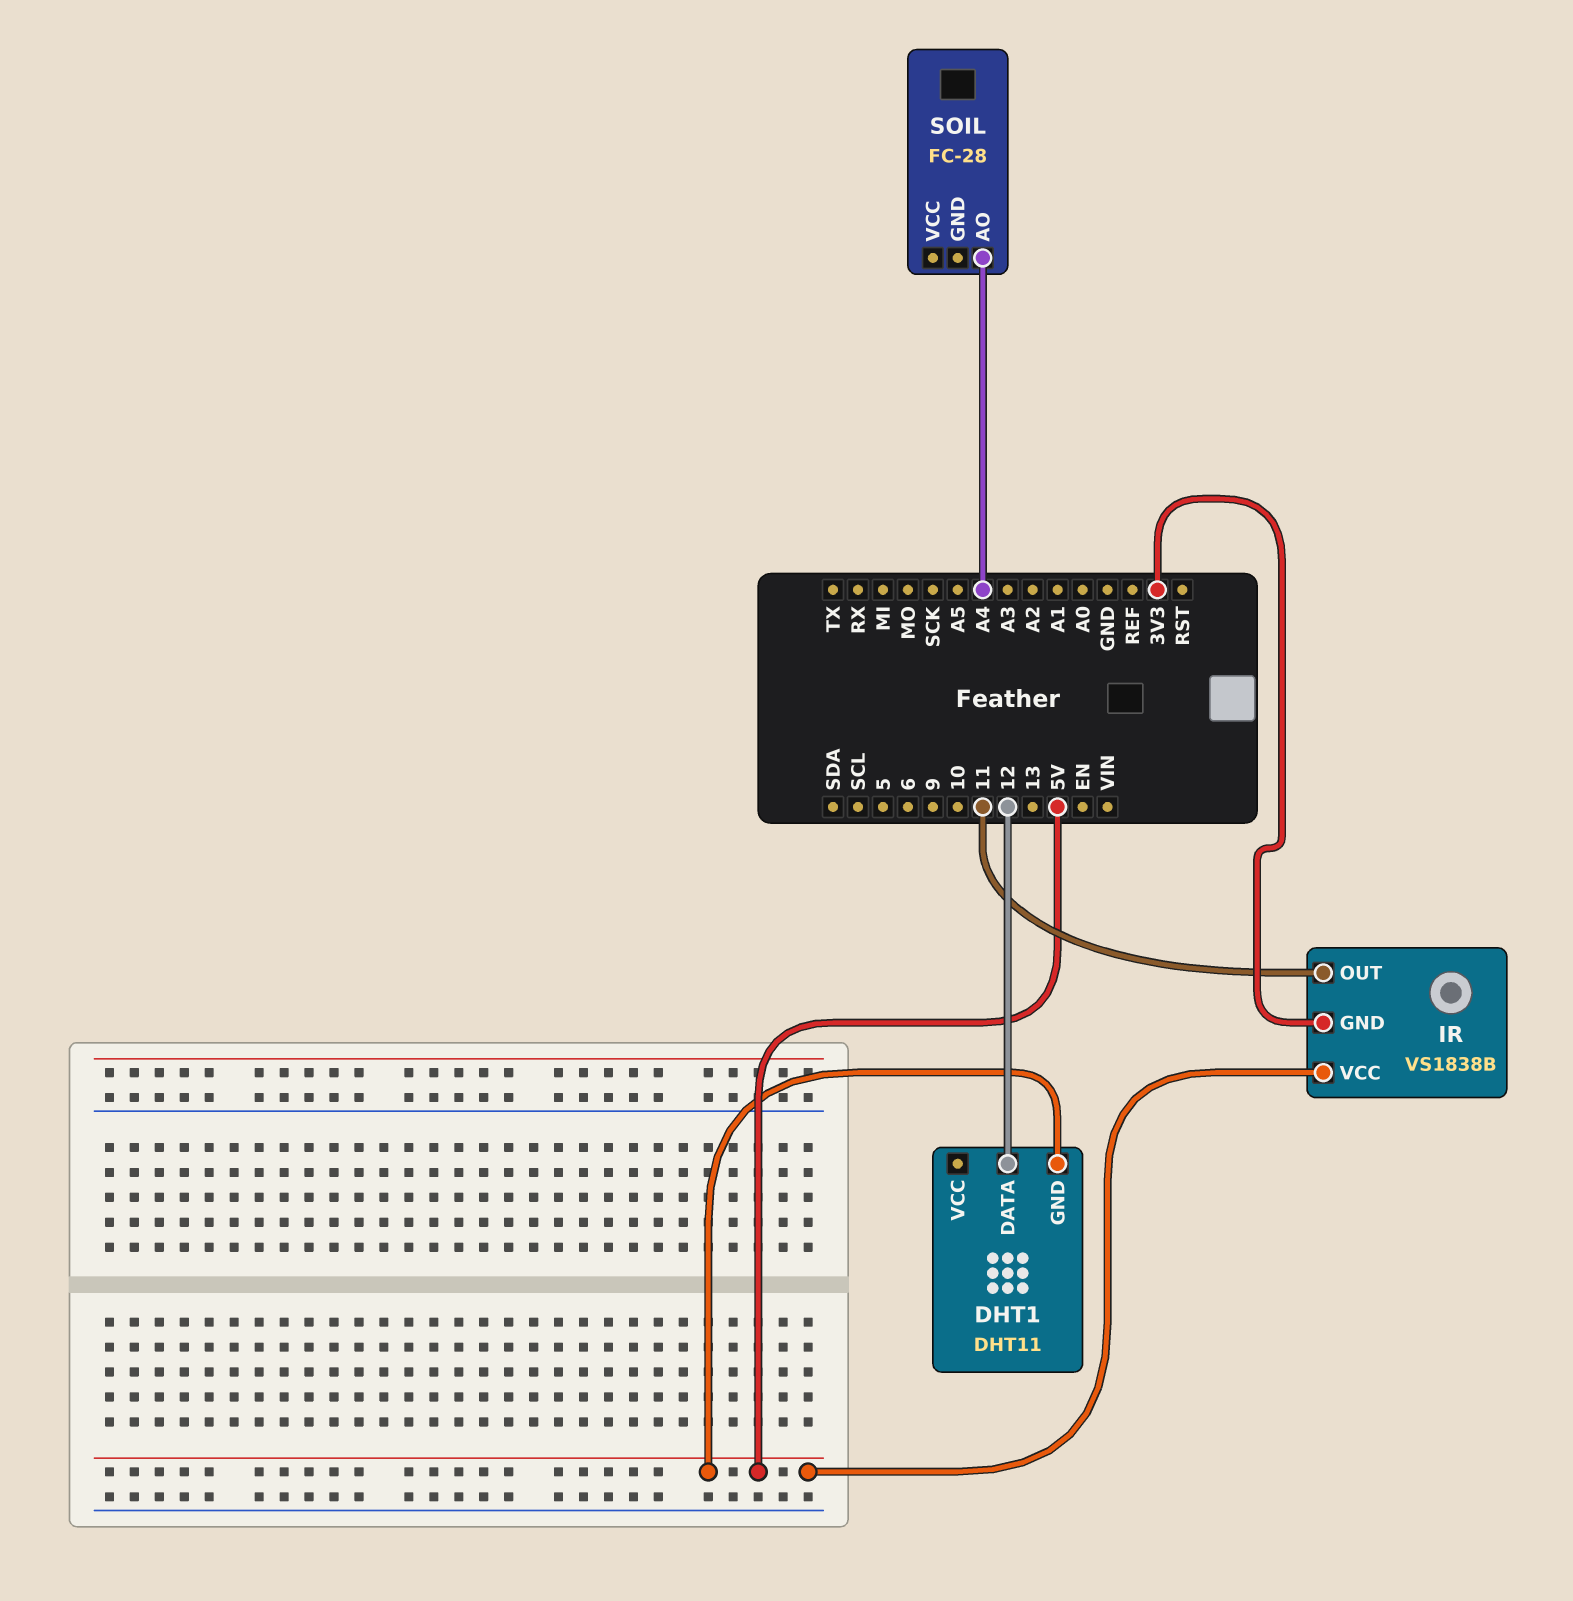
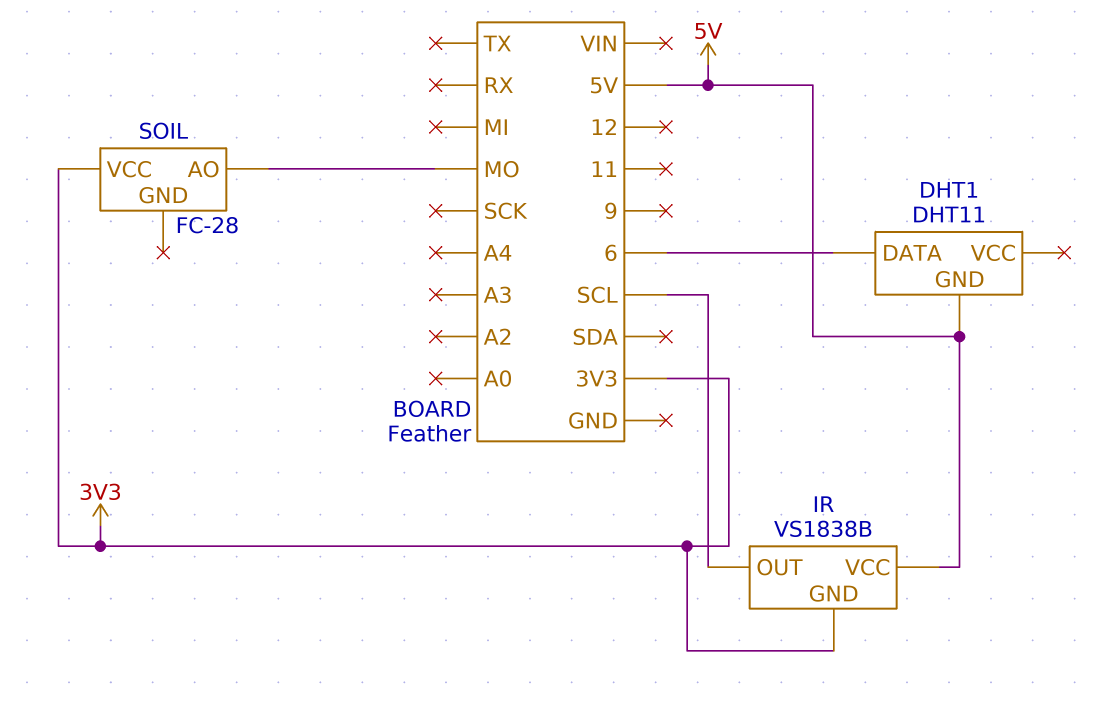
DHT1 pin DATA: 12 -> 6
IR pin OUT: 11 -> SCL
SOIL pin AO: A4 -> MO
SOIL pin VCC: none -> 3V3

